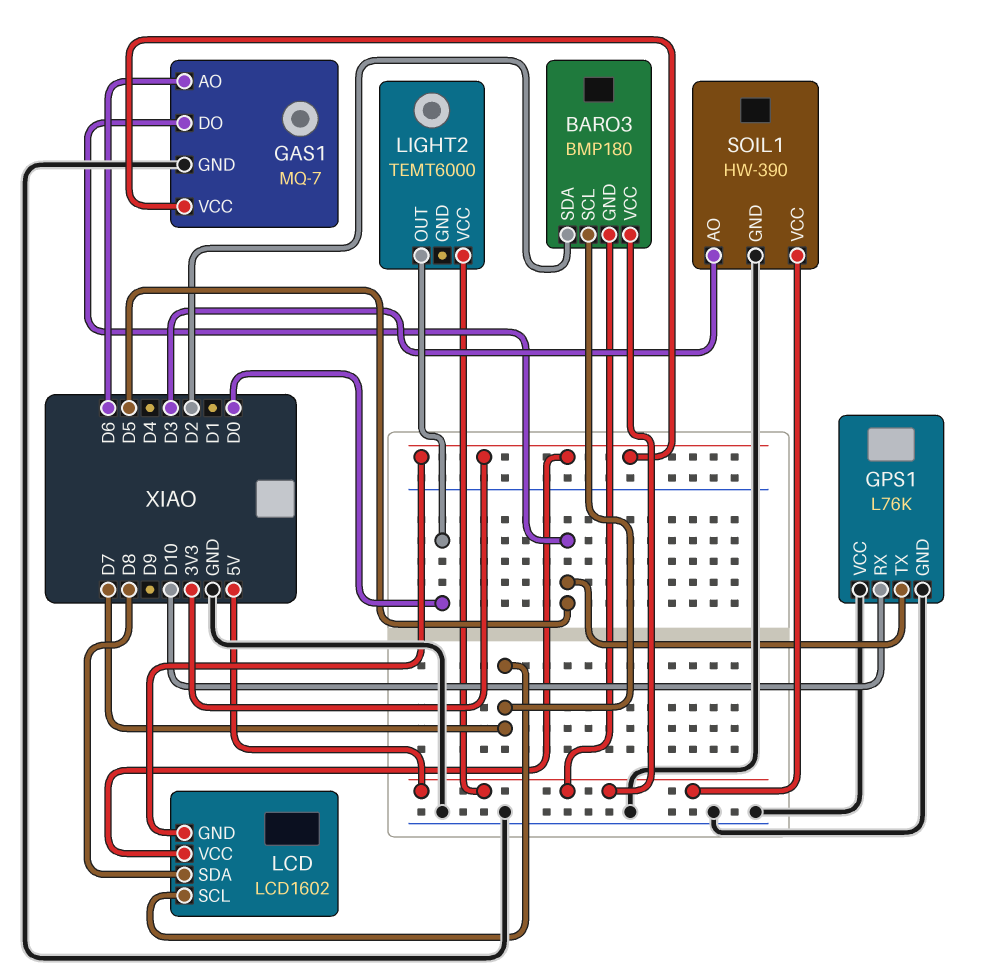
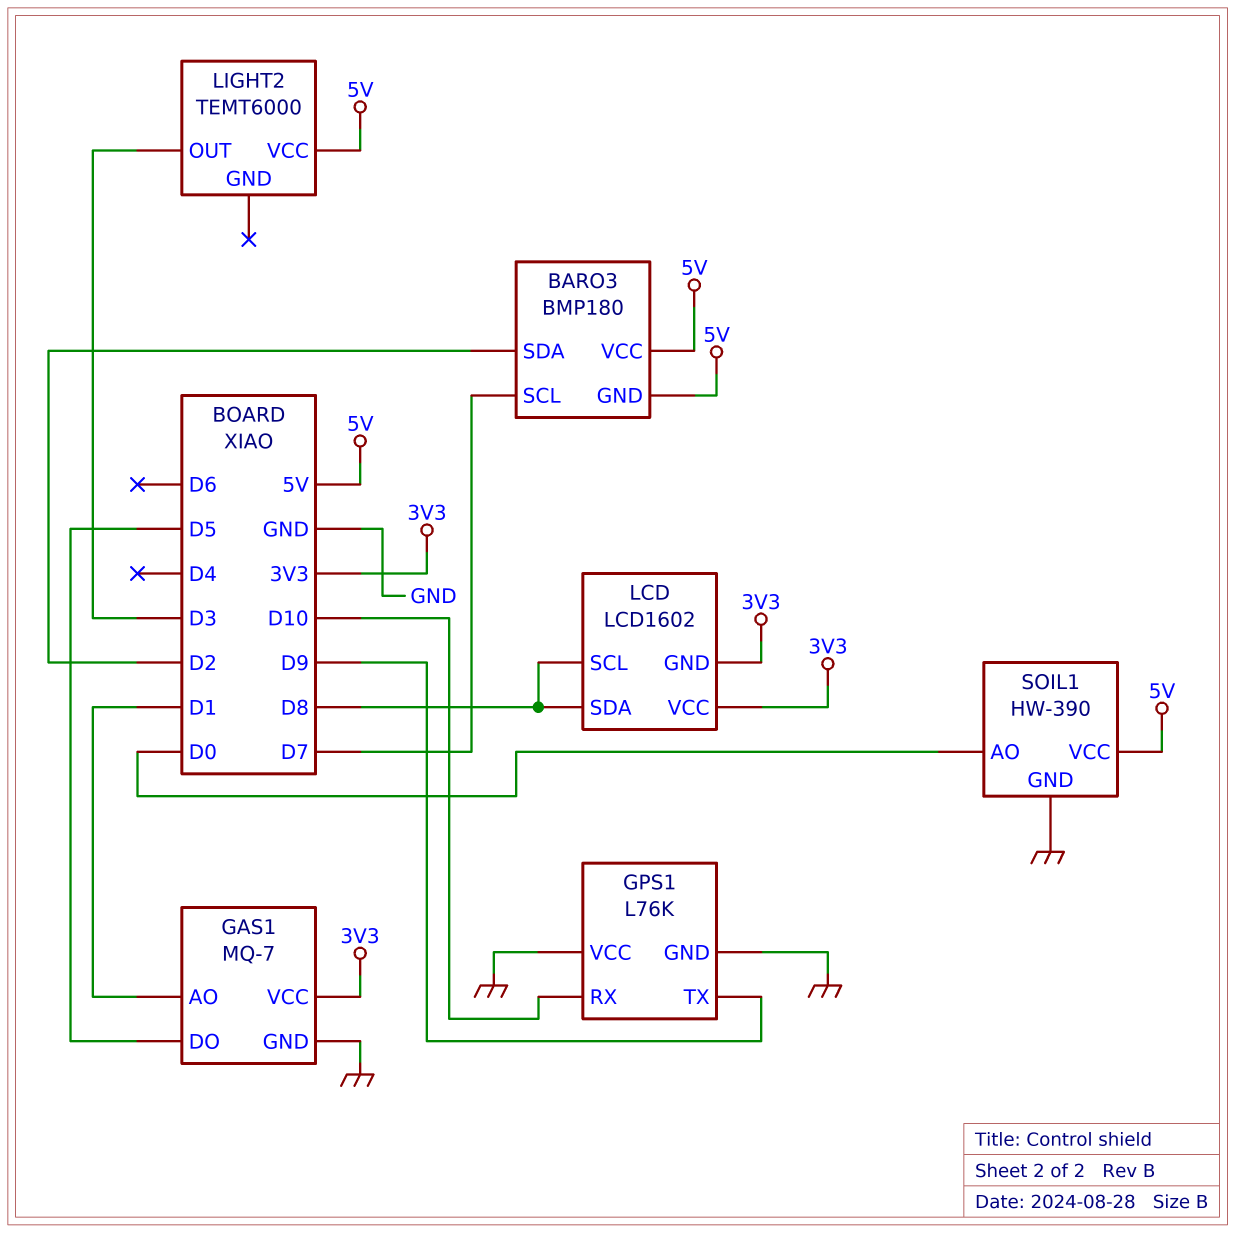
GAS1 pin AO: D6 -> D1
GPS1 pin TX: D5 -> D9
LCD pin SCL: D7 -> D8
LIGHT2 pin OUT: D0 -> D3
SOIL1 pin AO: D3 -> D0

